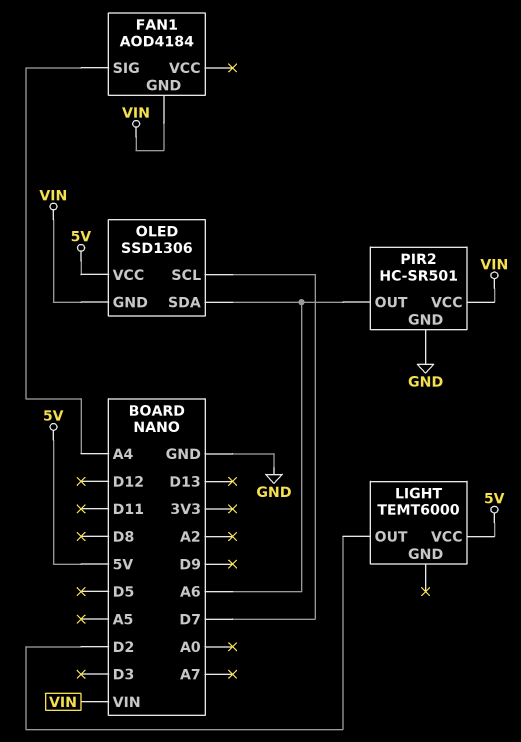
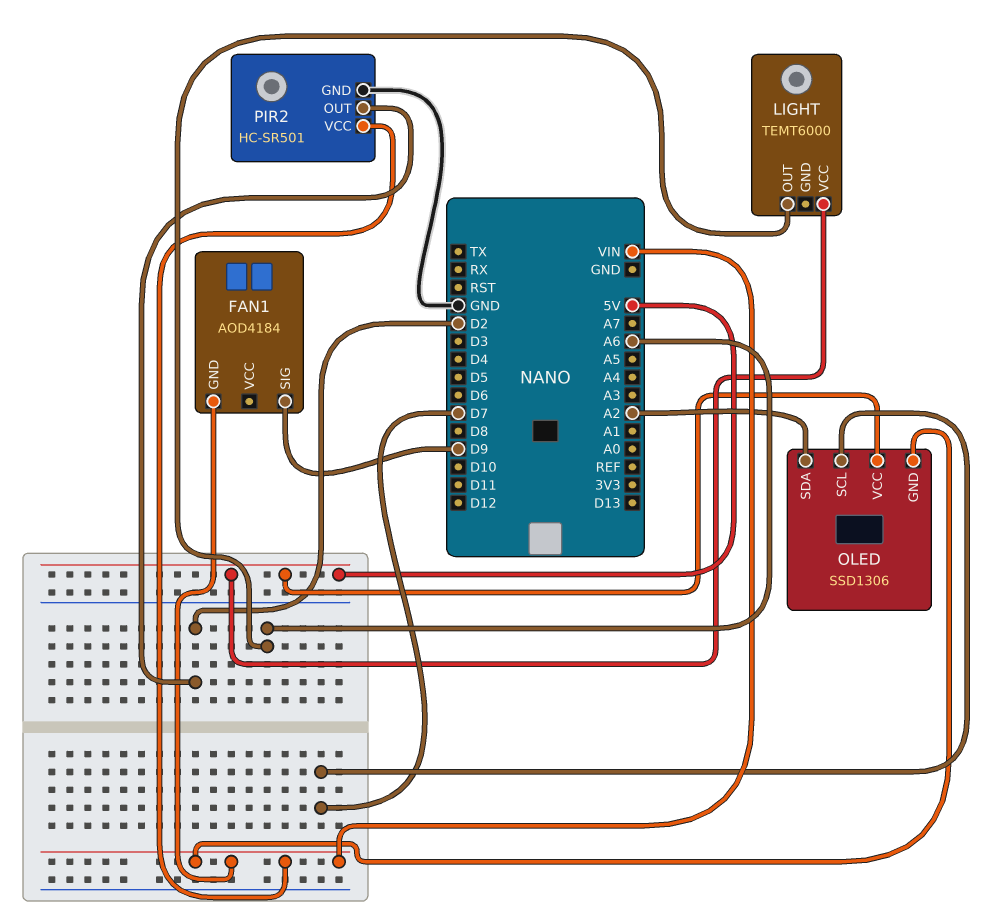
FAN1 pin SIG: A4 -> D9
LIGHT pin OUT: D2 -> A6
OLED pin SDA: A6 -> A2
PIR2 pin OUT: A6 -> D2

